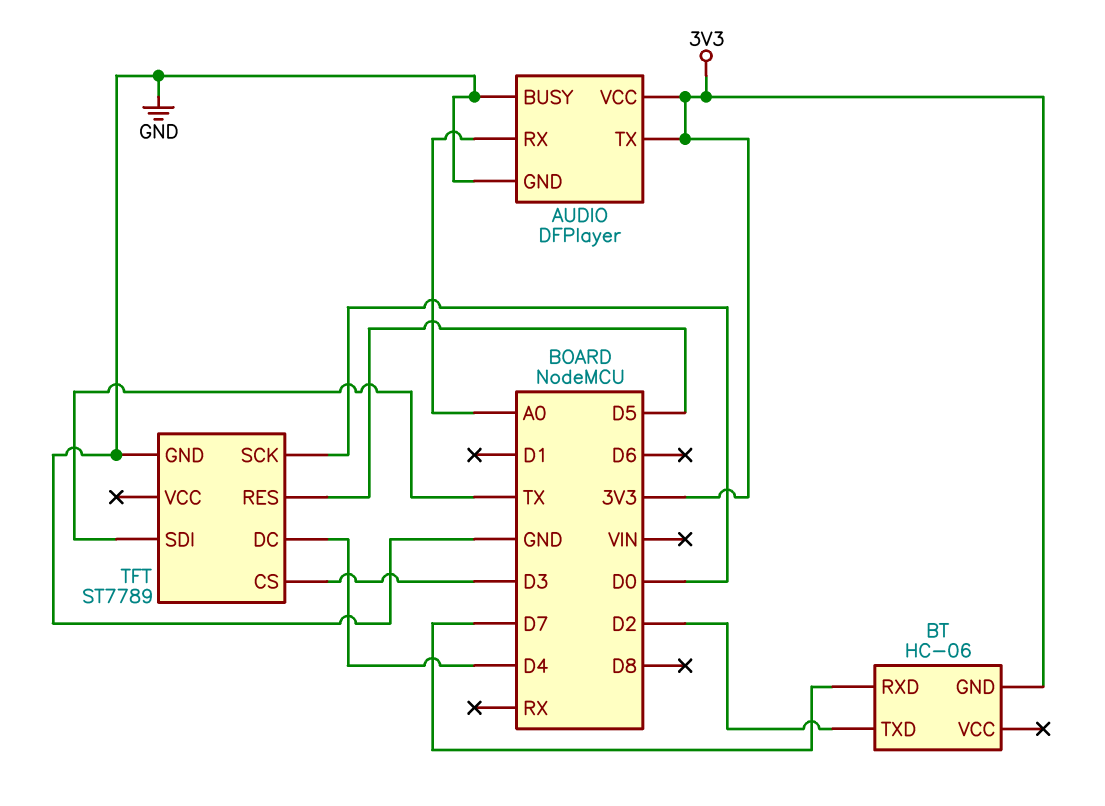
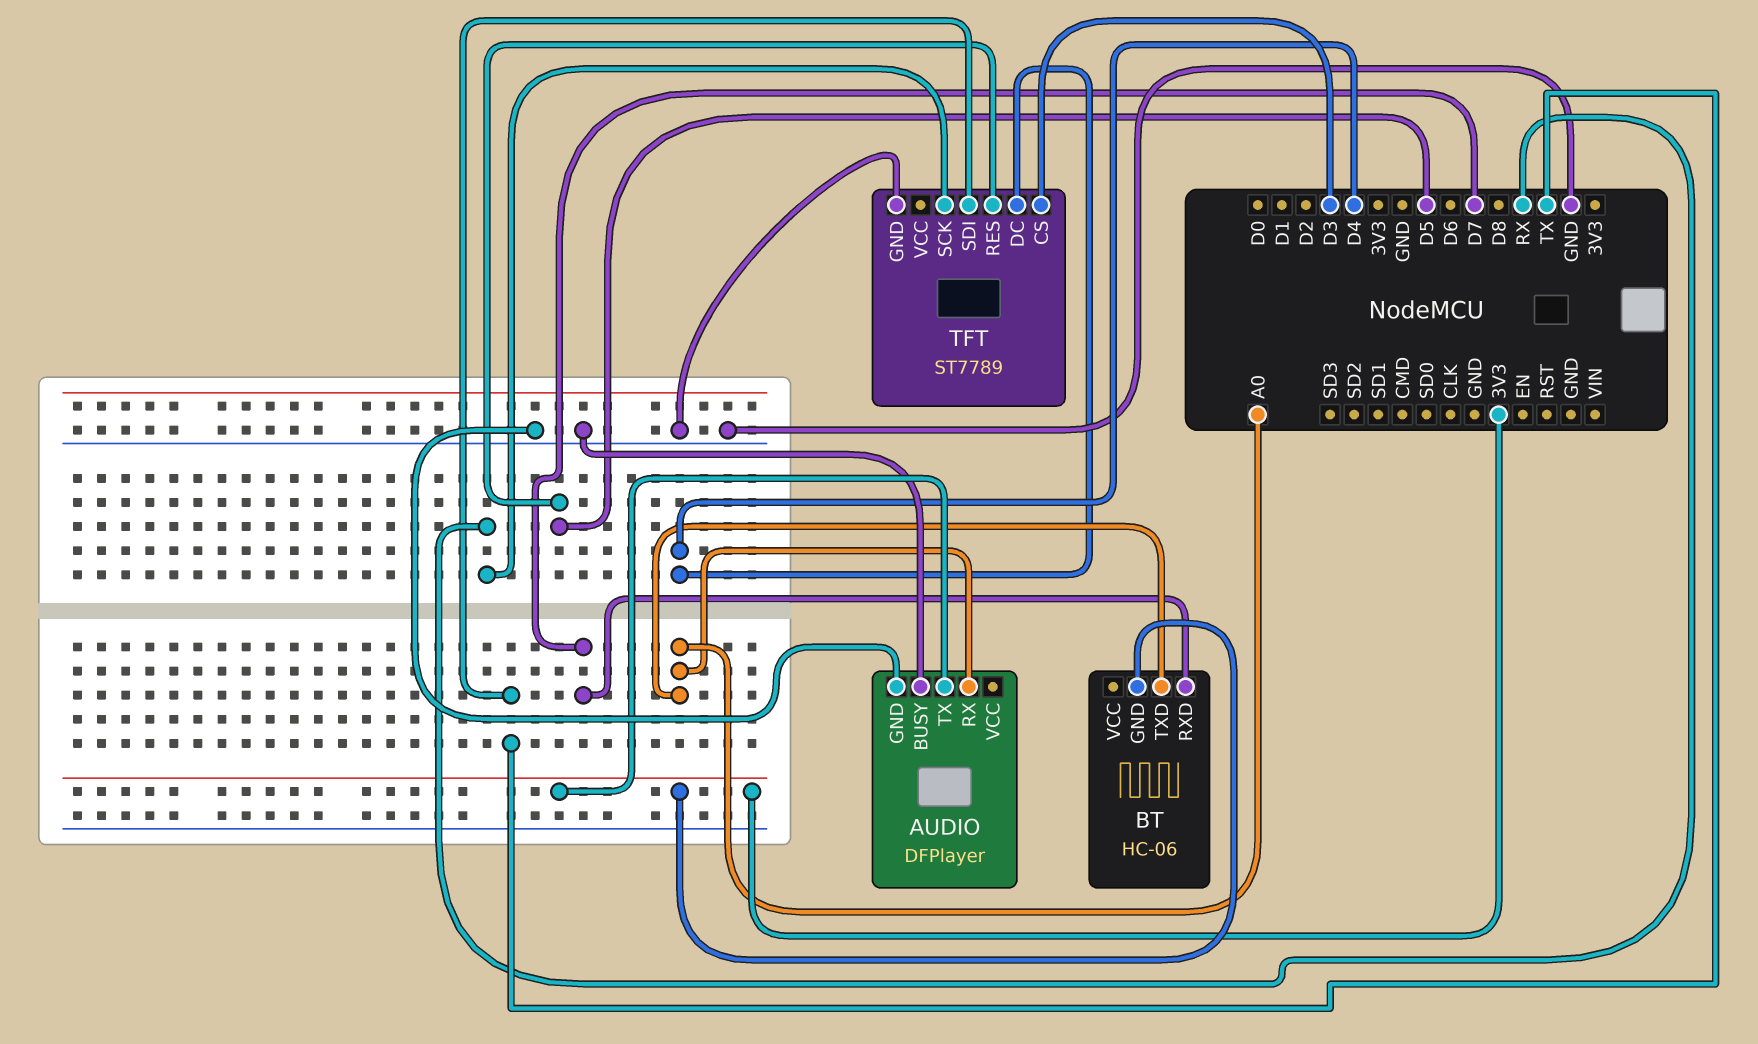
AUDIO pin VCC: 3V3 -> none
BT pin TXD: D2 -> A0
TFT pin SCK: D0 -> RX

